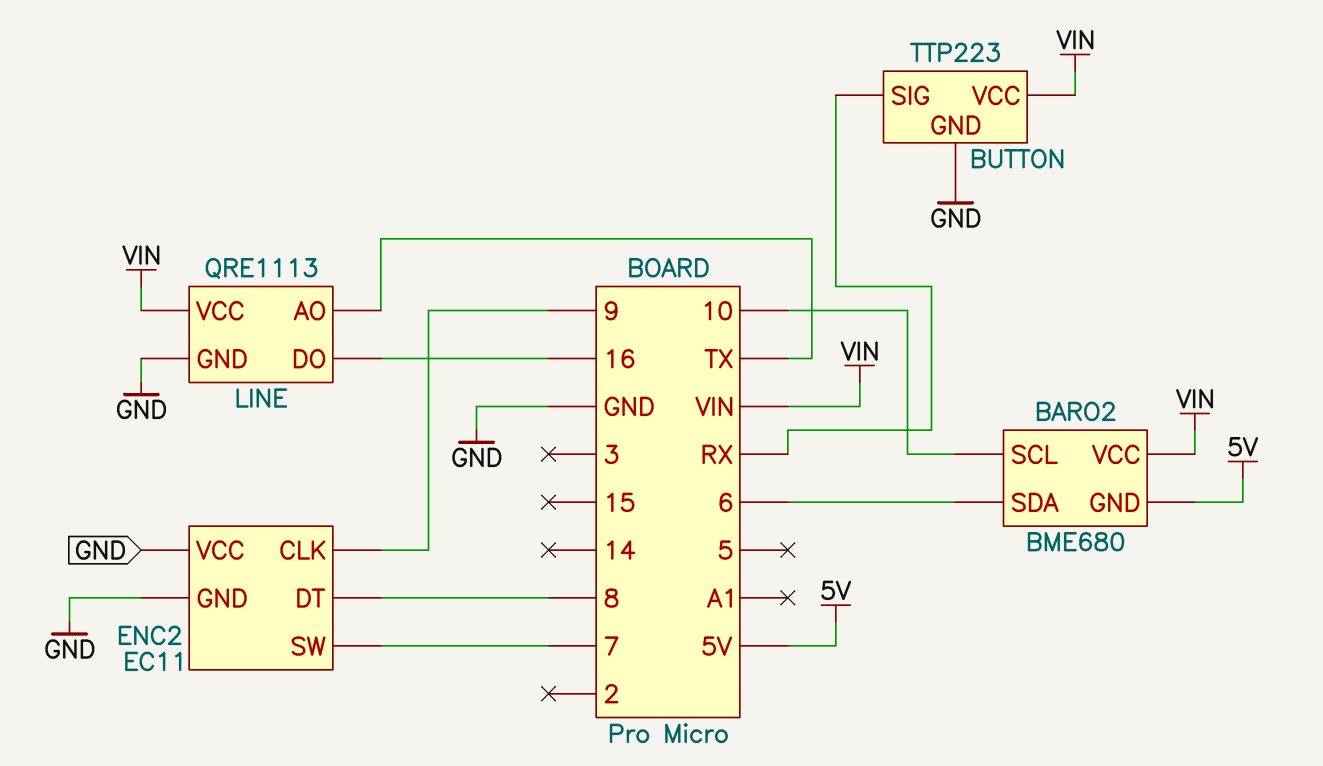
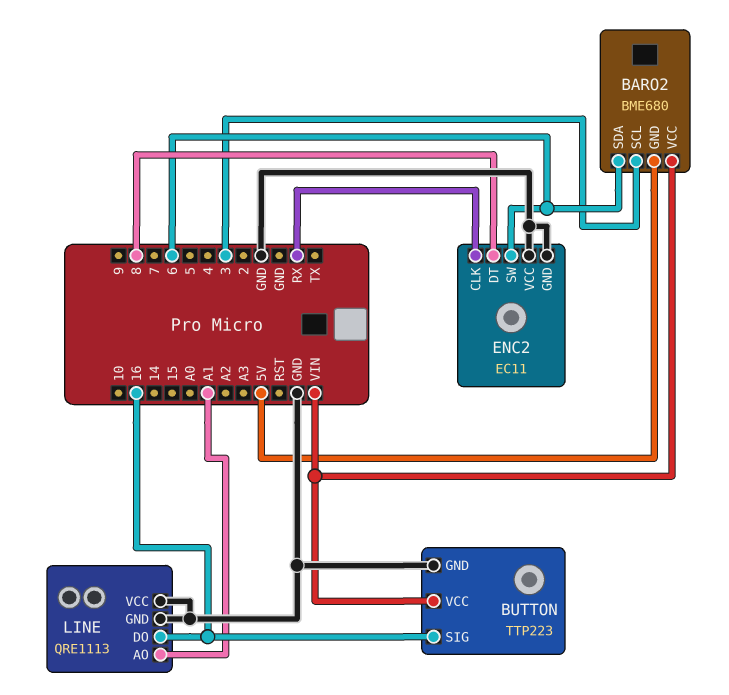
BARO2 pin SCL: 10 -> 3
BUTTON pin SIG: RX -> 16
ENC2 pin CLK: 9 -> RX
ENC2 pin SW: 7 -> 6
LINE pin AO: TX -> A1
LINE pin VCC: VIN -> GND

